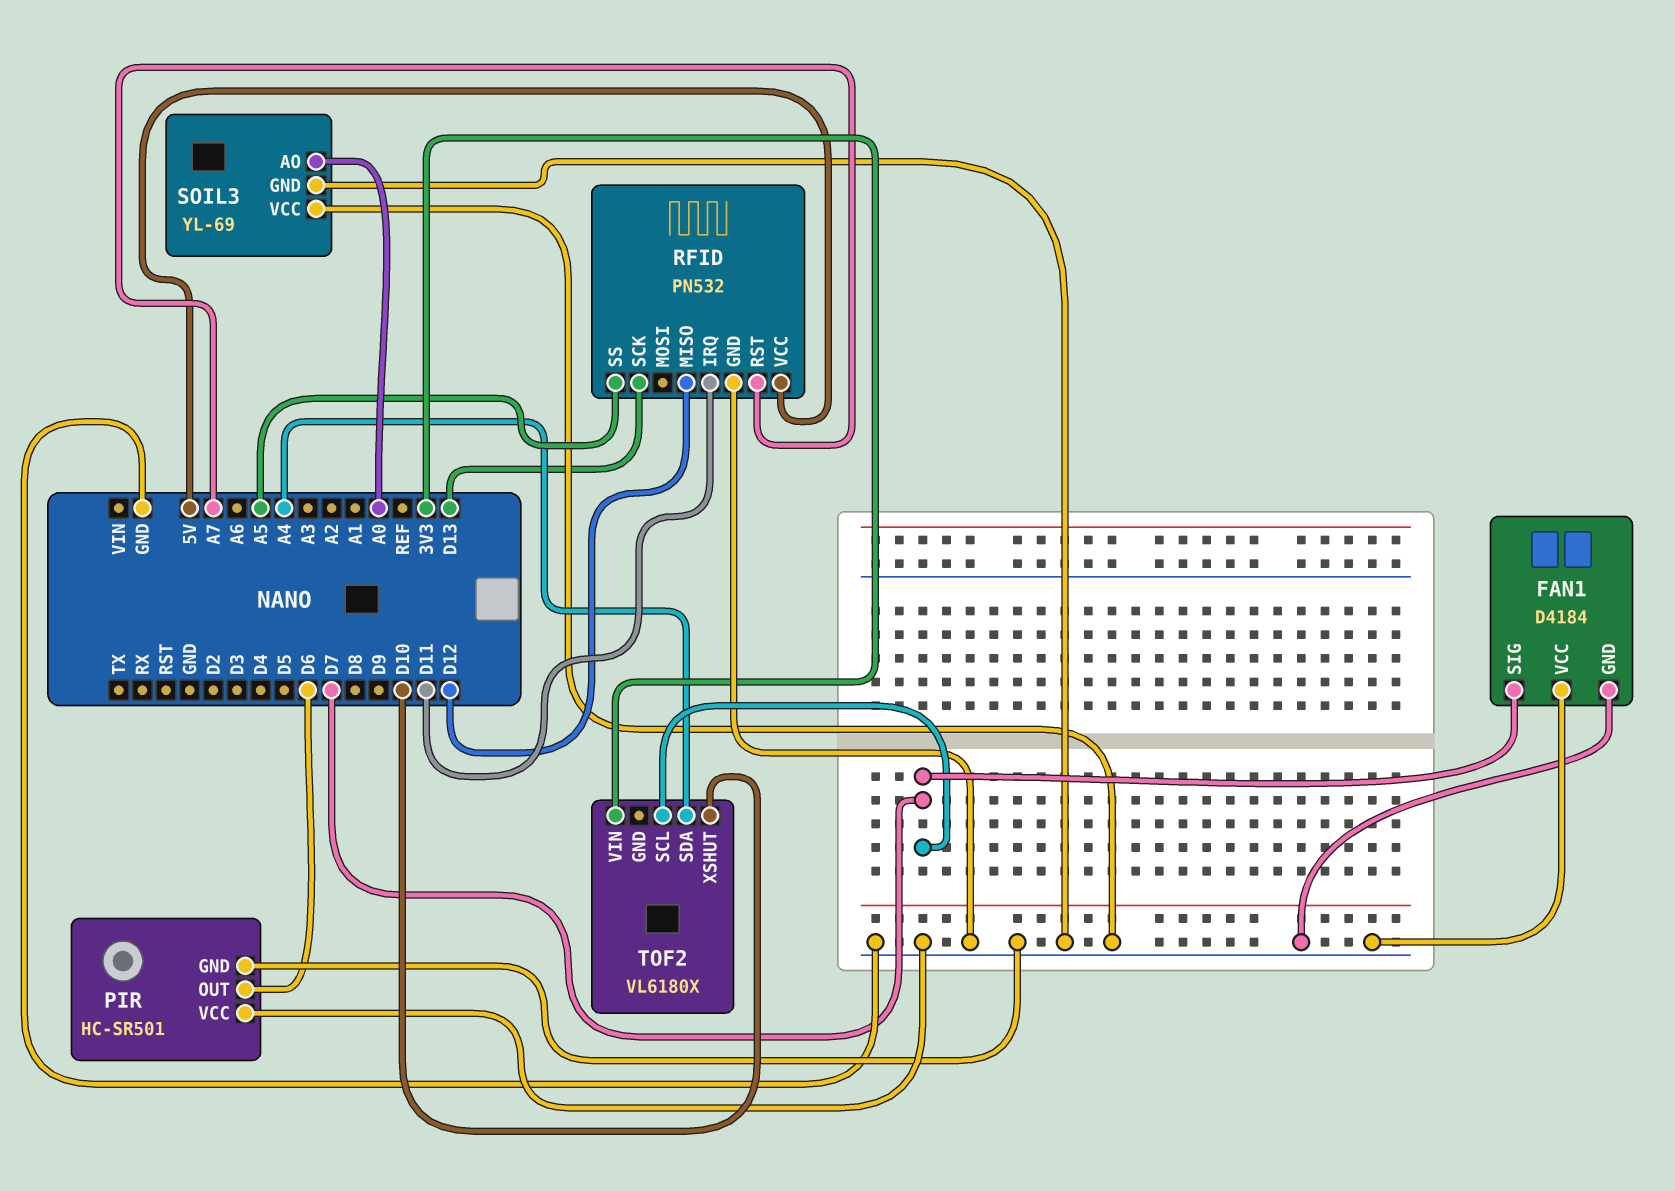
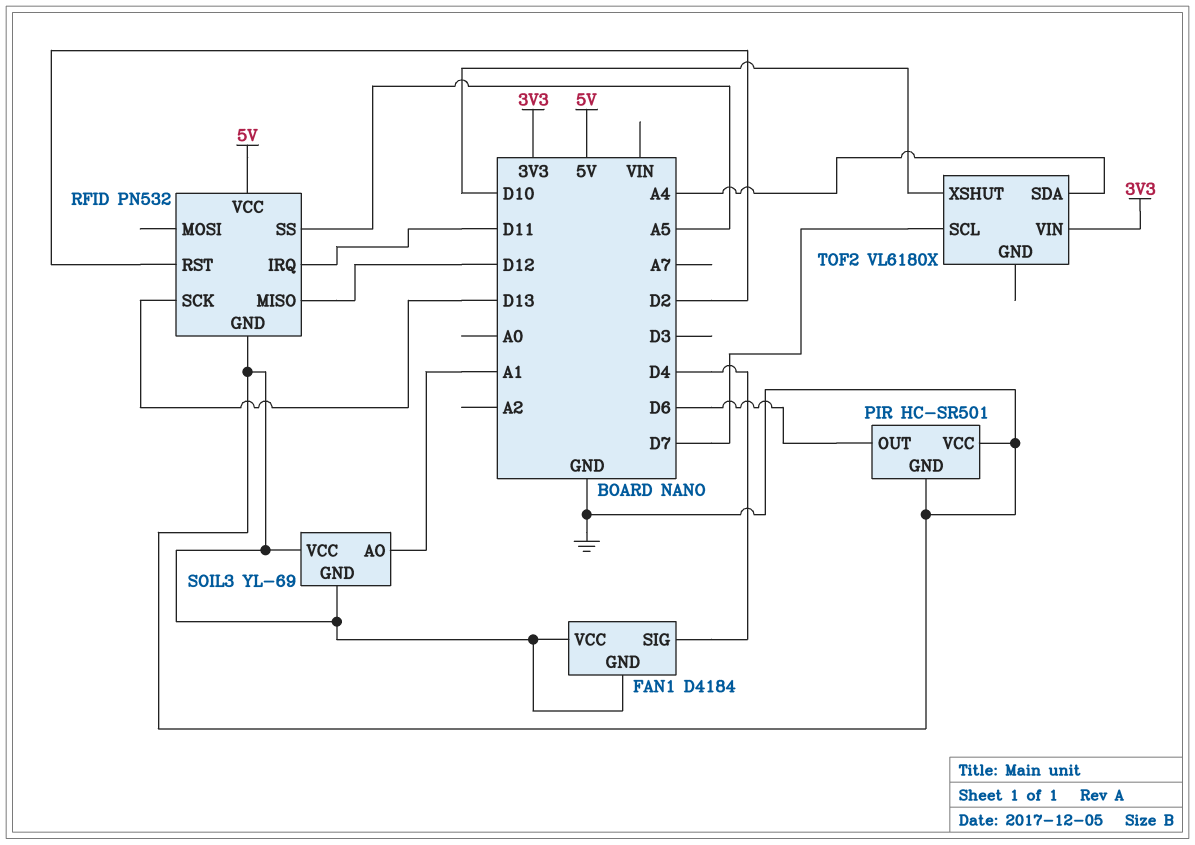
FAN1 pin SIG: D7 -> D4
RFID pin RST: A7 -> D2
SOIL3 pin AO: A0 -> A1

